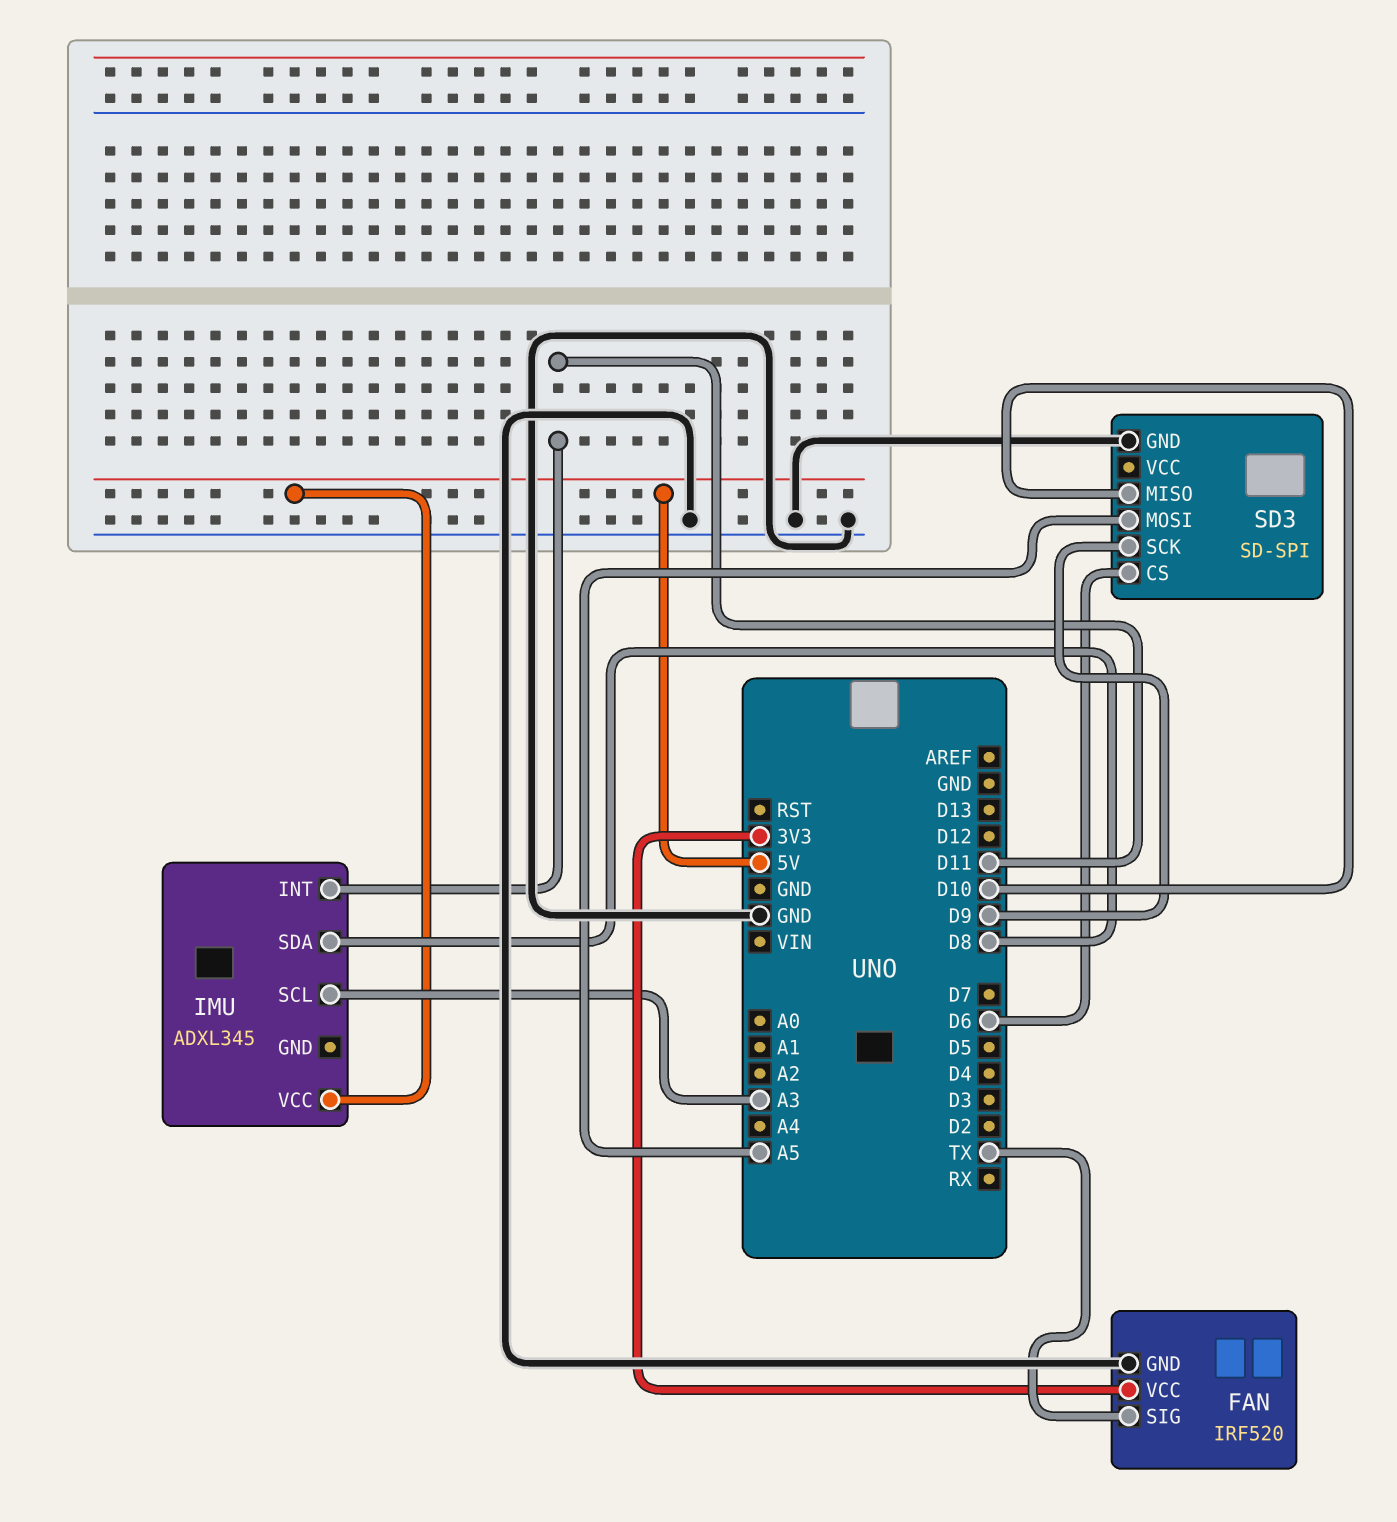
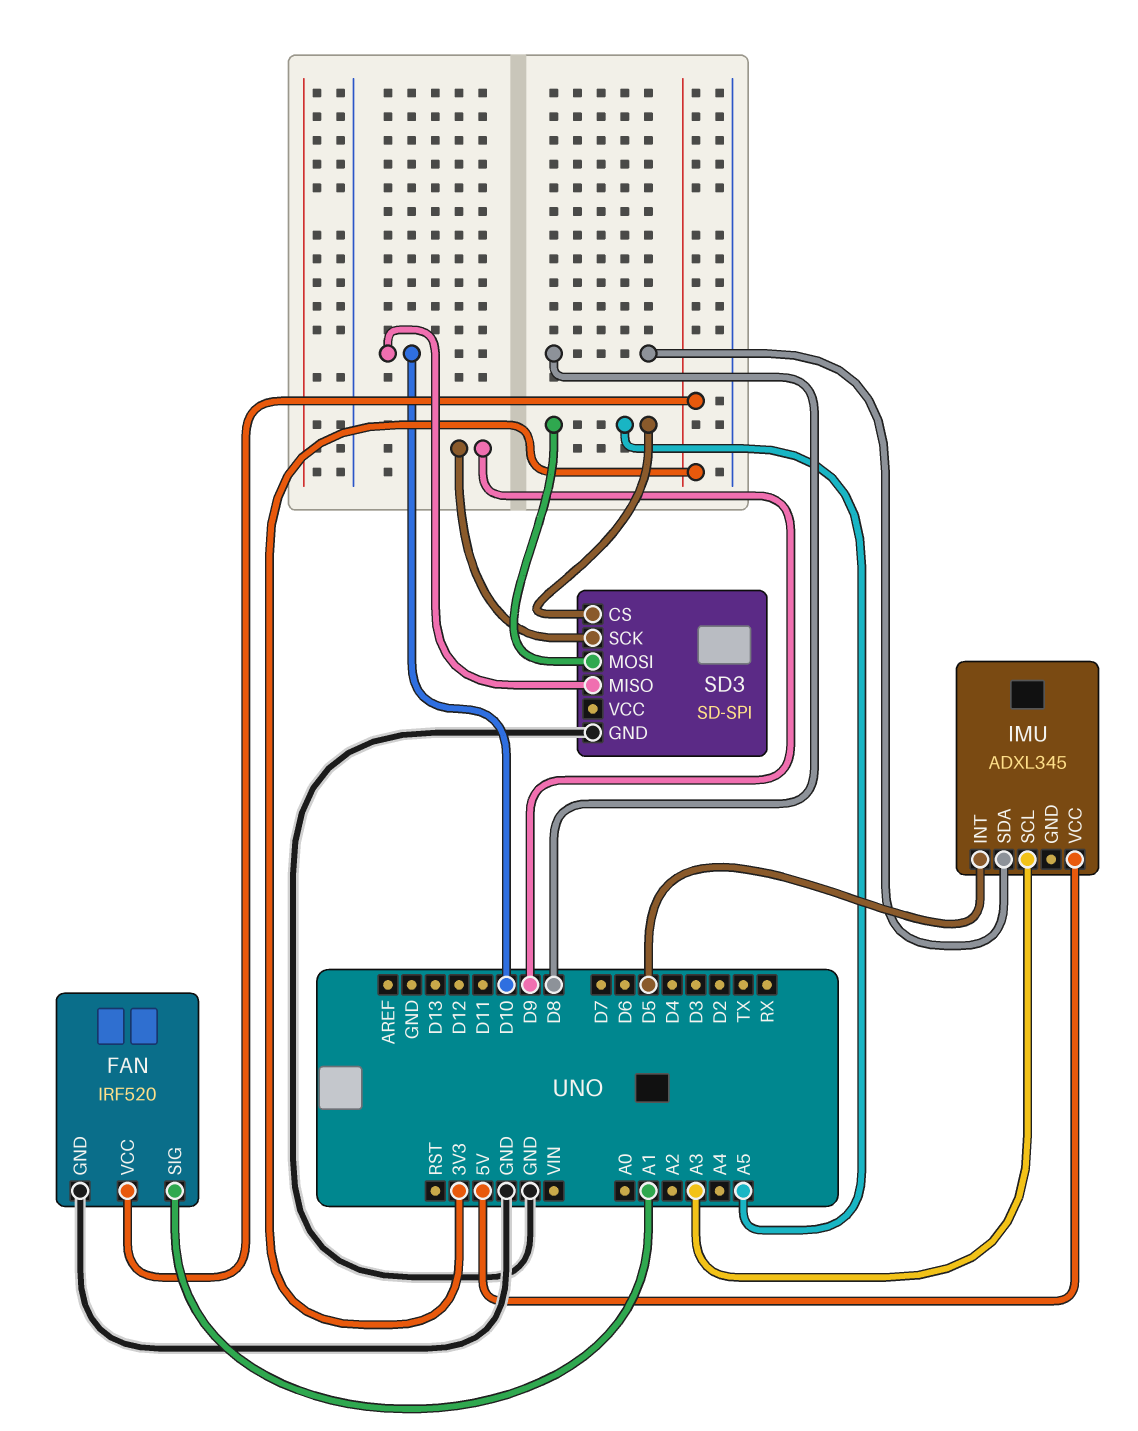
FAN pin SIG: TX -> A1
IMU pin INT: D11 -> D5
SD3 pin CS: D6 -> A5

